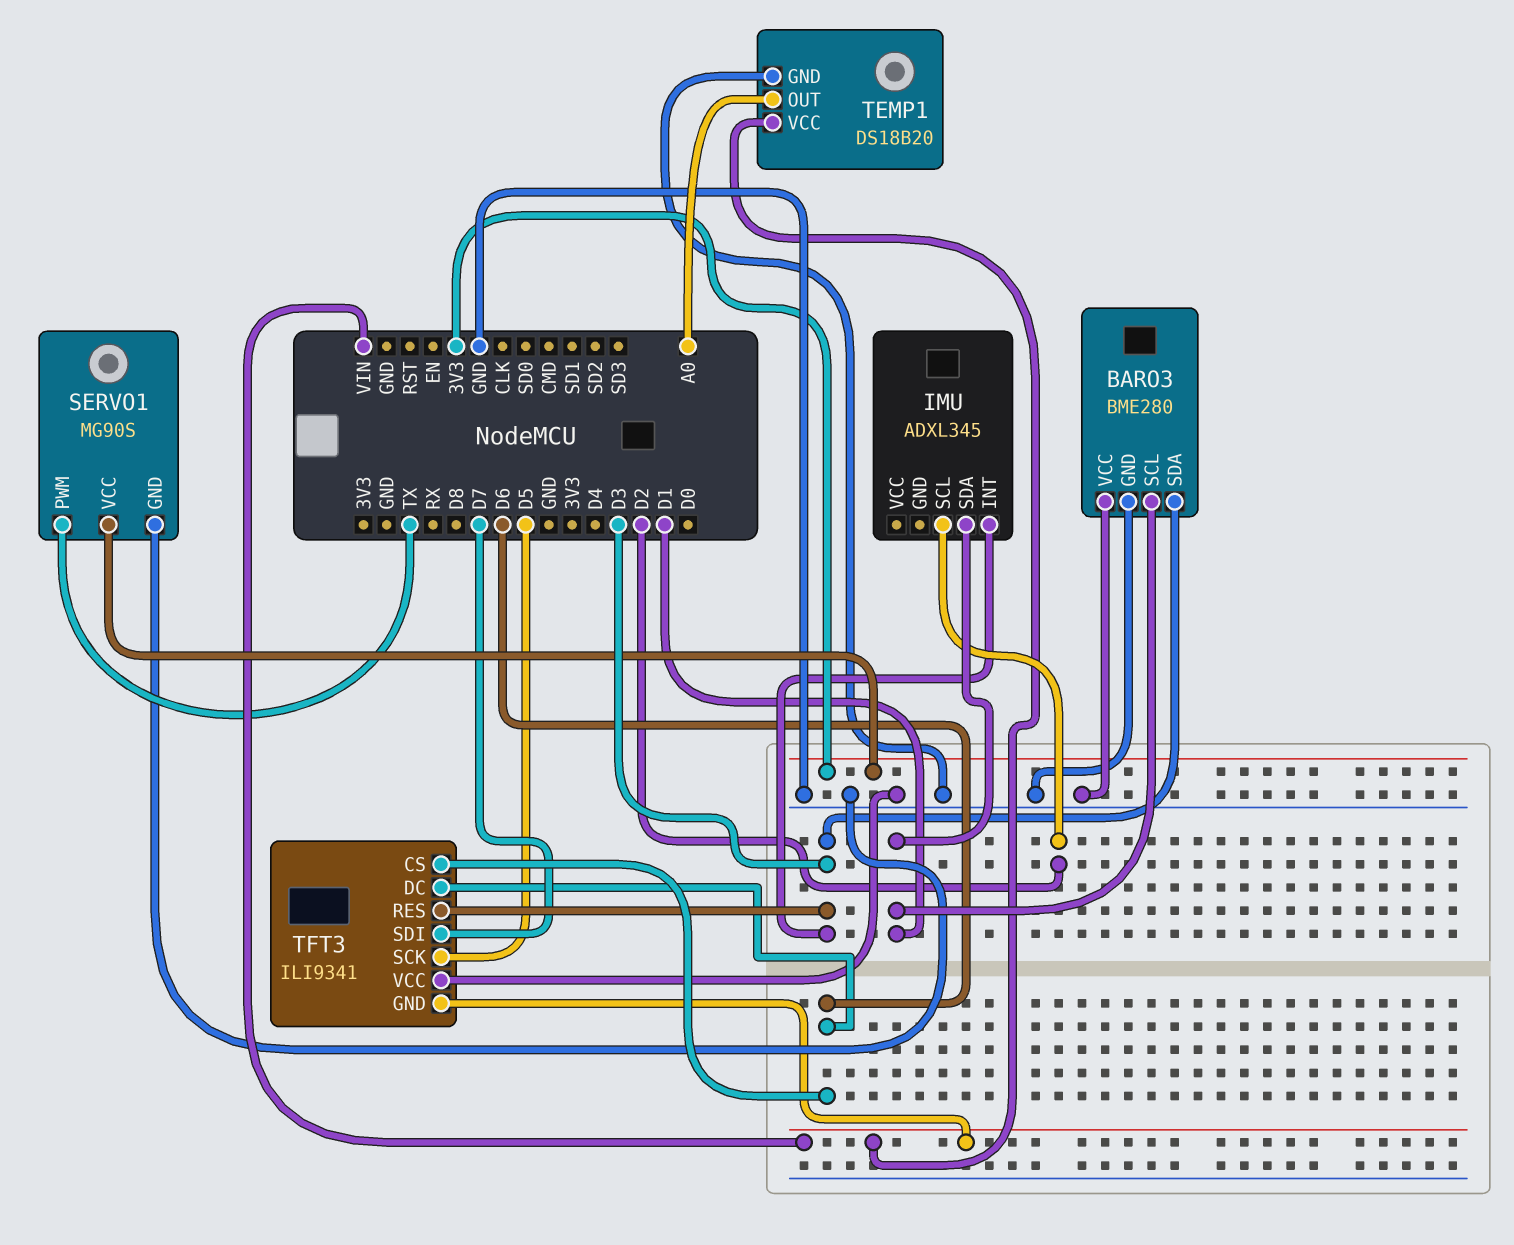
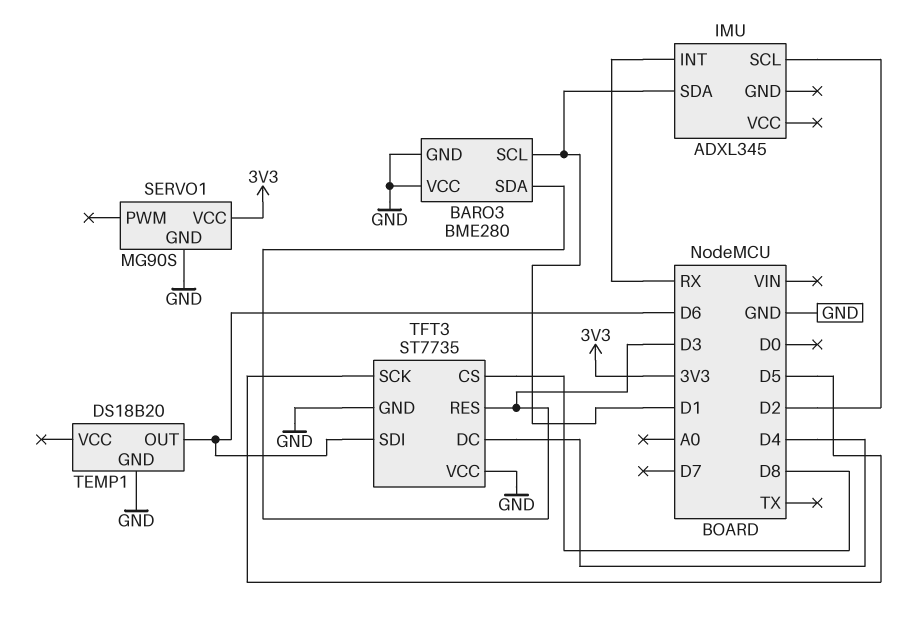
IMU pin INT: D3 -> RX
SERVO1 pin PWM: TX -> none
TEMP1 pin OUT: A0 -> D6
TEMP1 pin VCC: VIN -> none
TFT3: ILI9341 -> ST7735
TFT3 pin CS: D6 -> D8
TFT3 pin DC: D6 -> D4
TFT3 pin GND: VIN -> GND
TFT3 pin SDI: D7 -> D6

